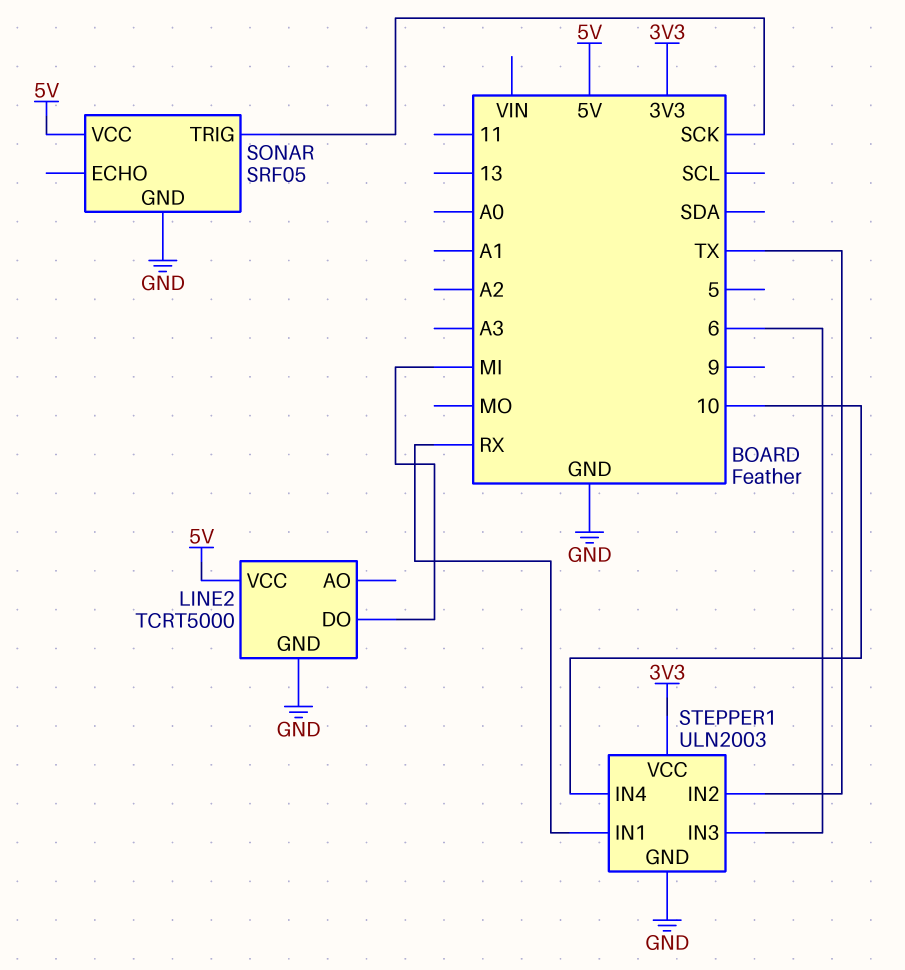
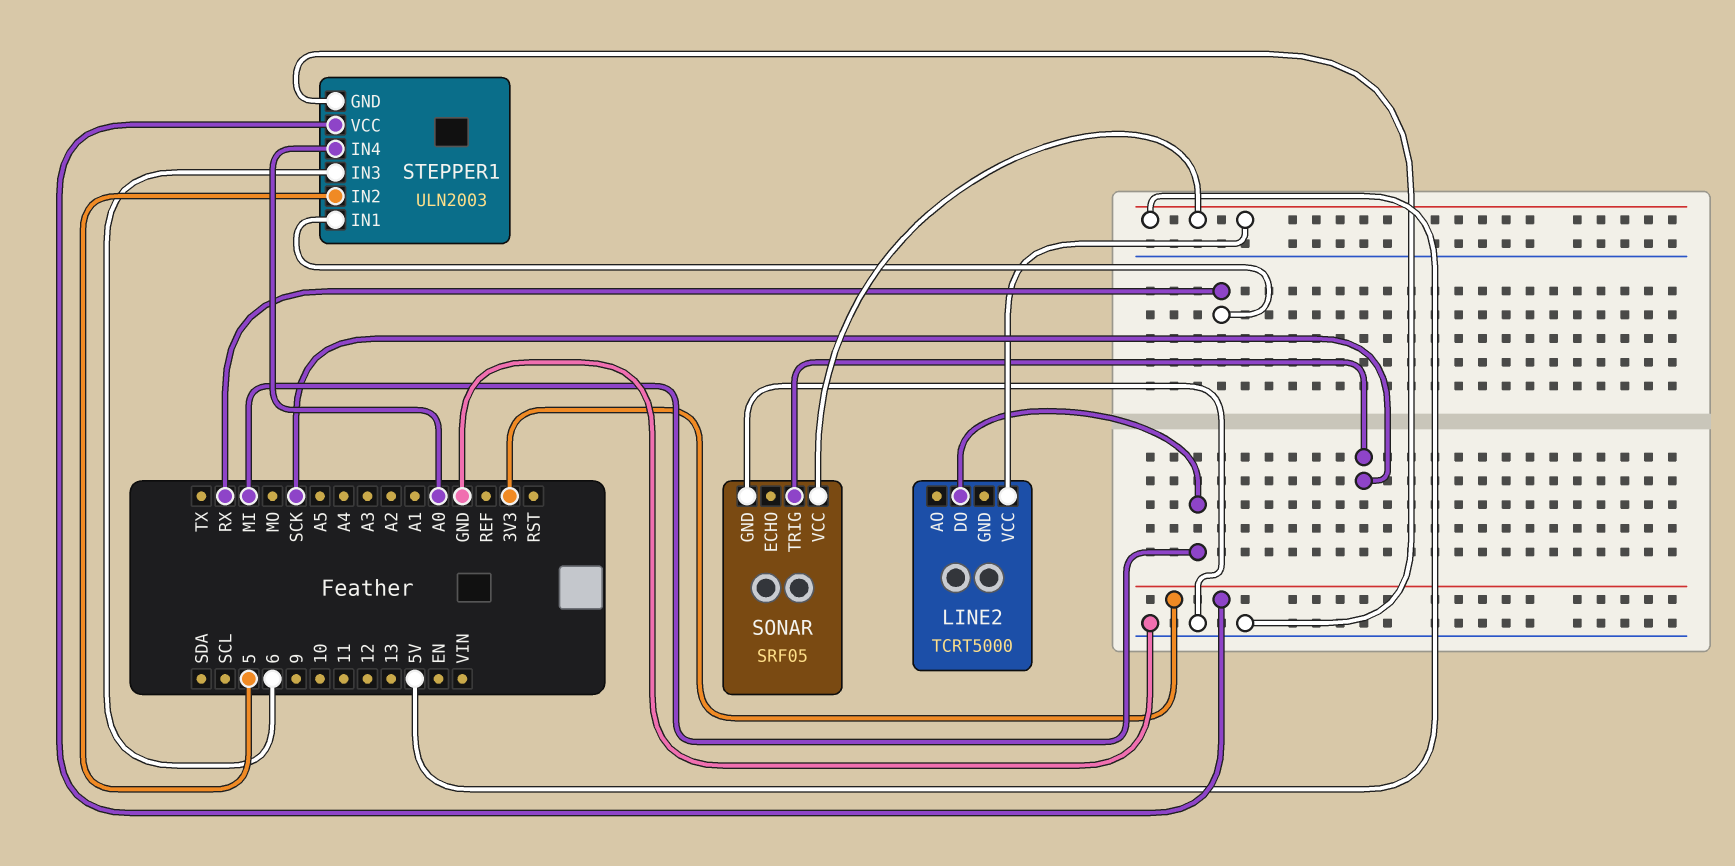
LINE2 pin GND: GND -> none
STEPPER1 pin IN2: TX -> 5
STEPPER1 pin IN4: 10 -> A0

